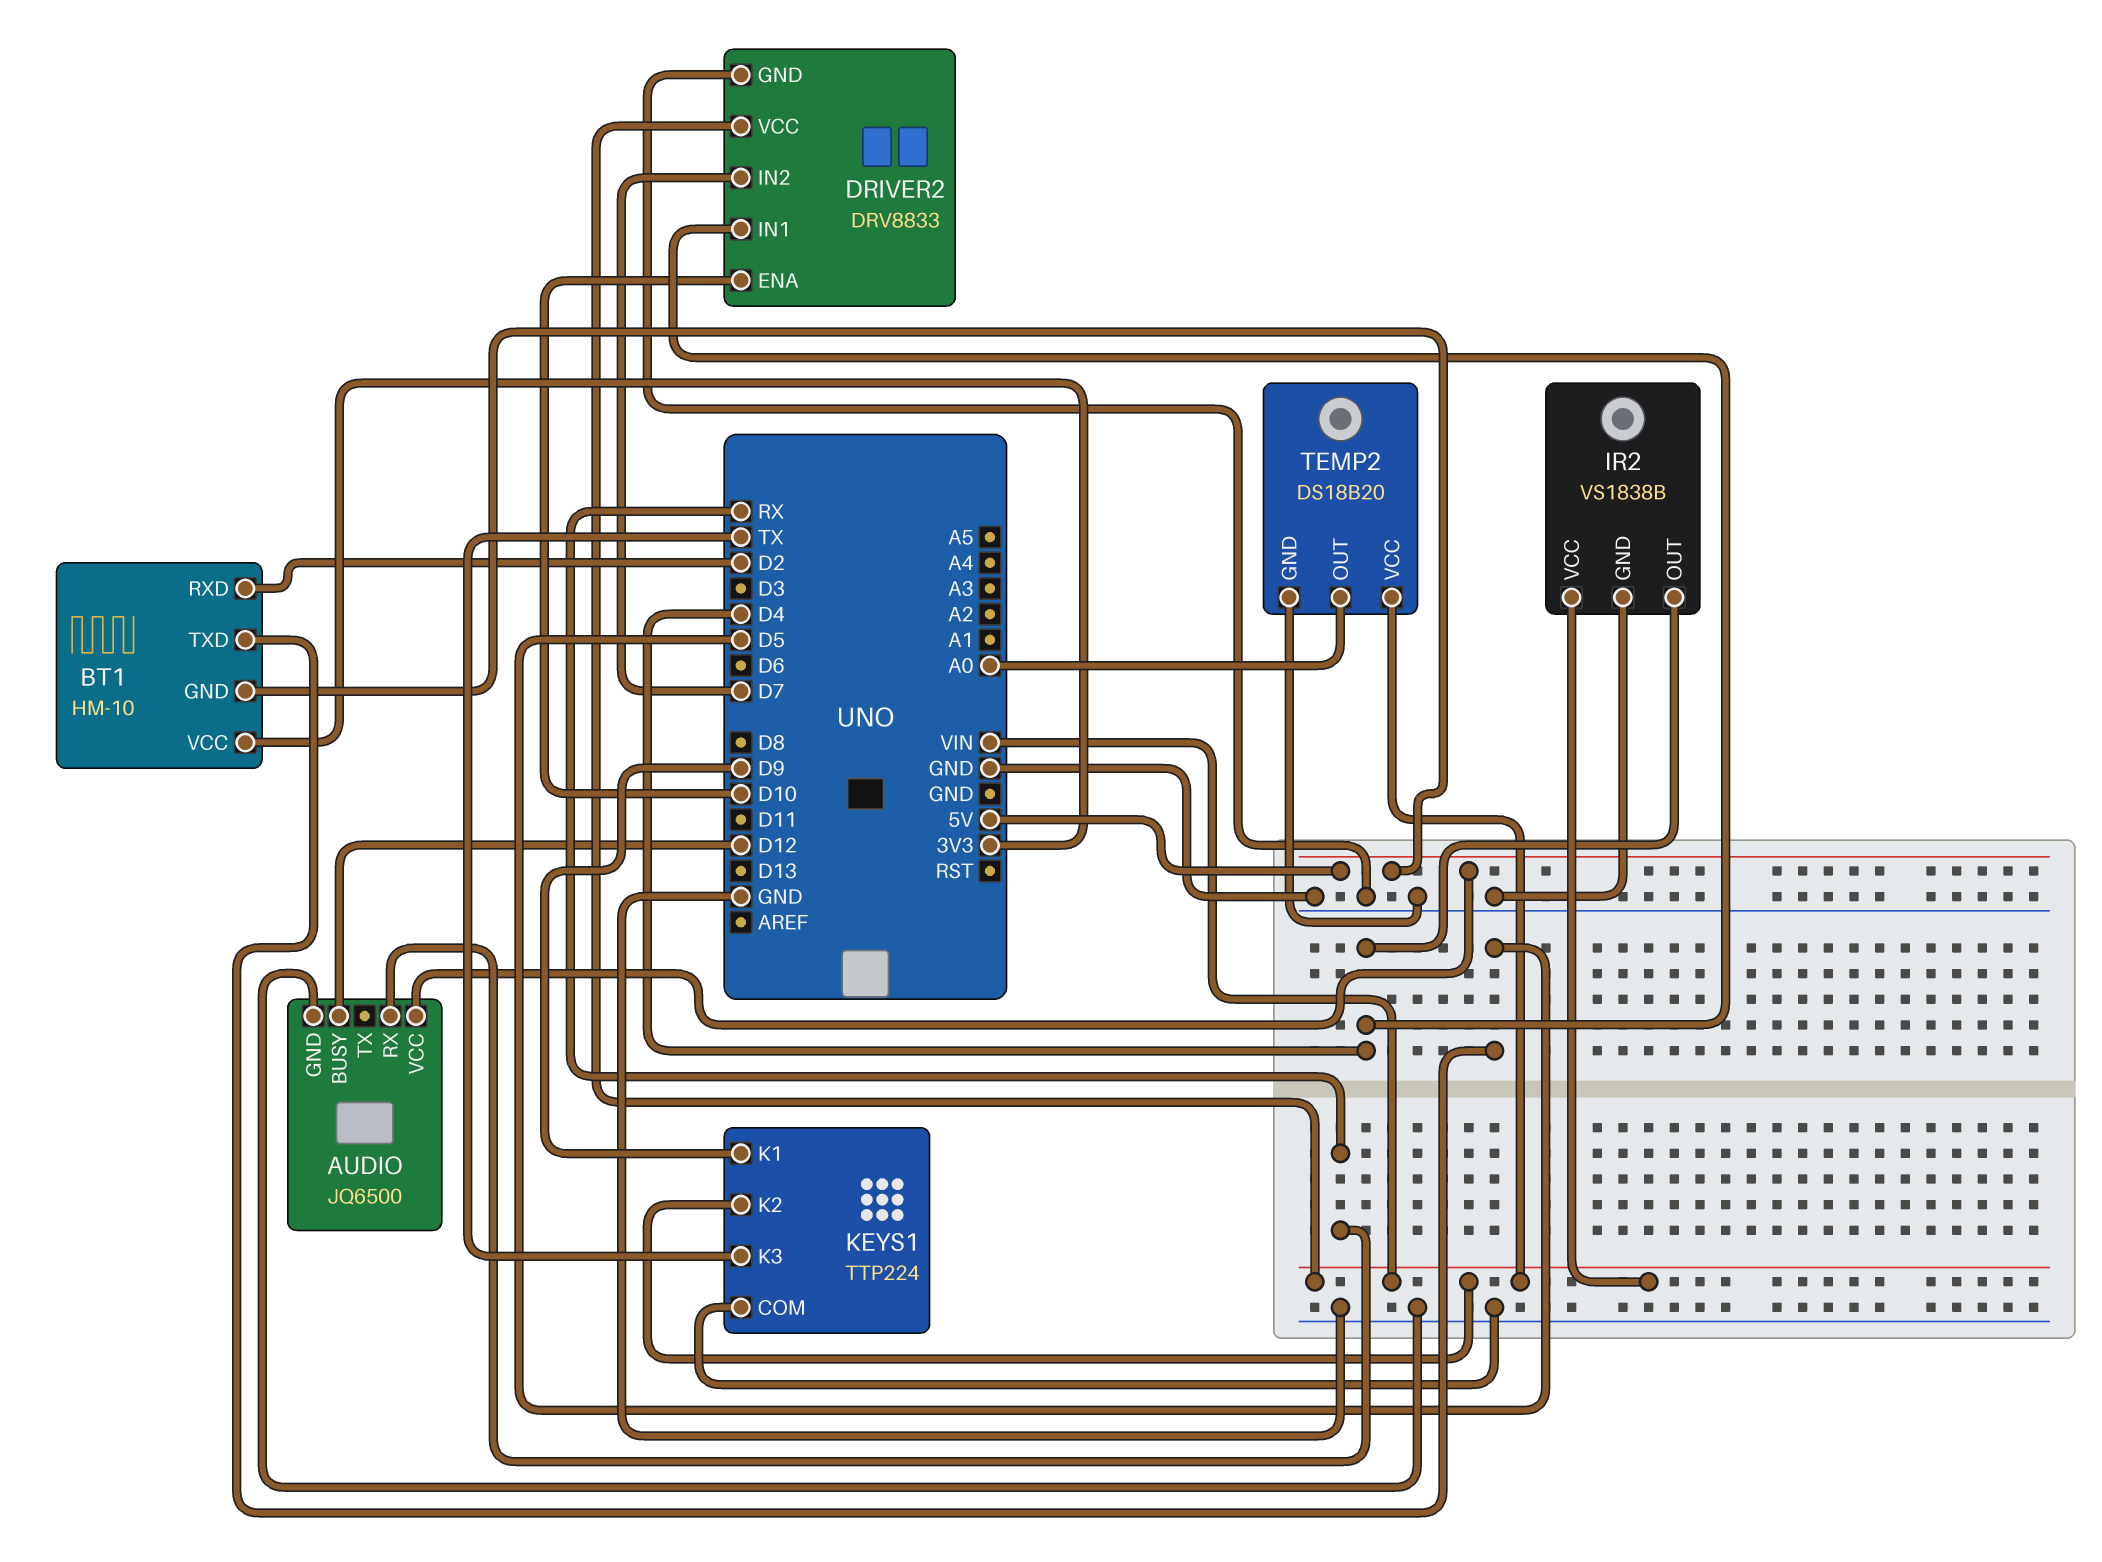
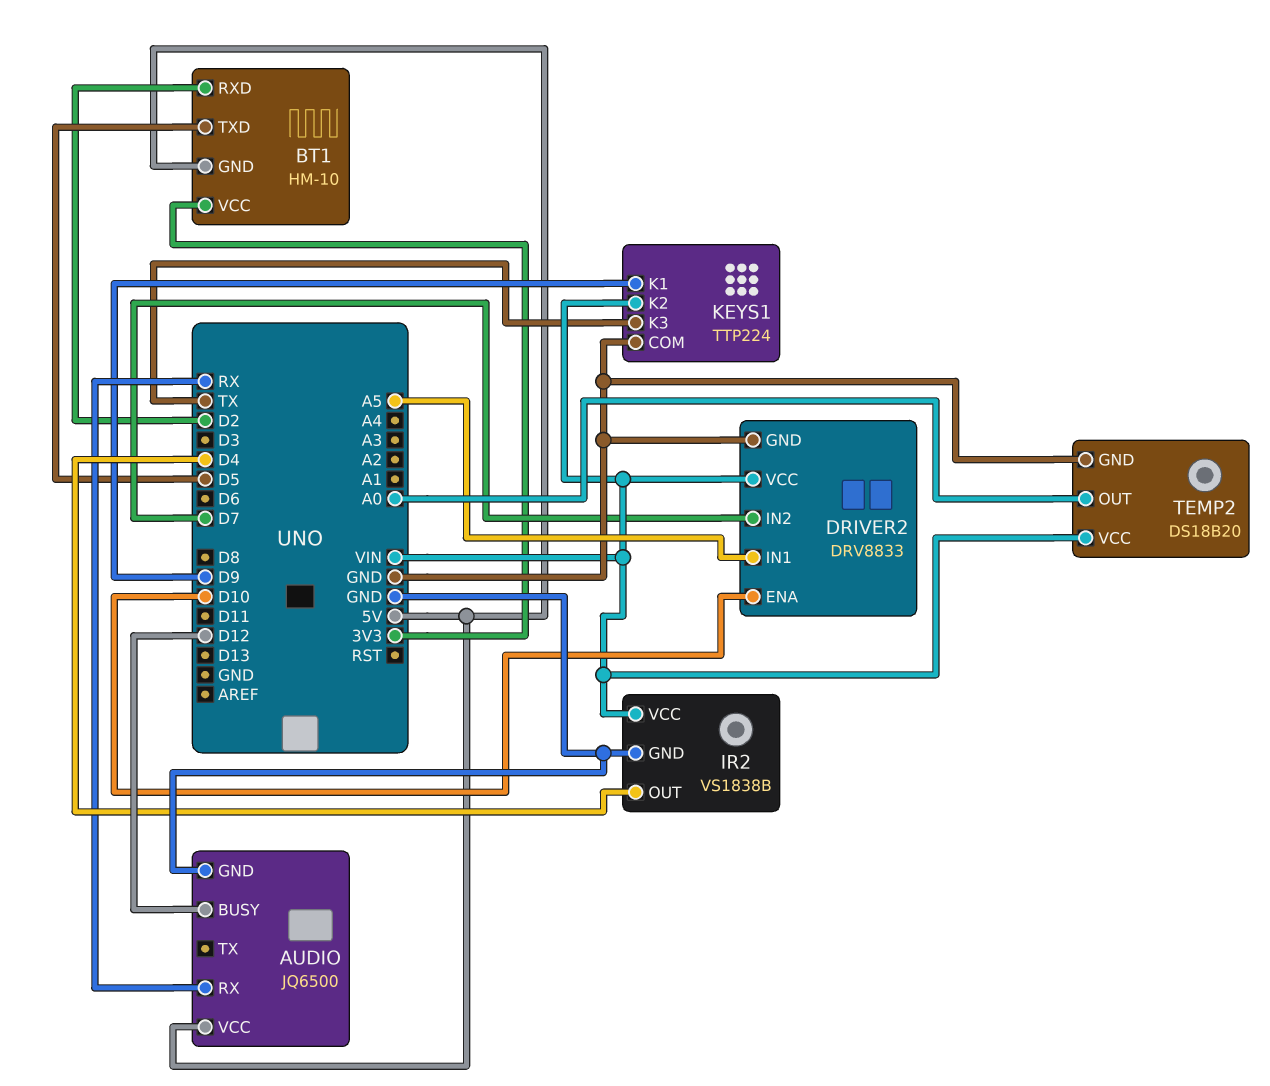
DRIVER2 pin IN1: D4 -> A5

